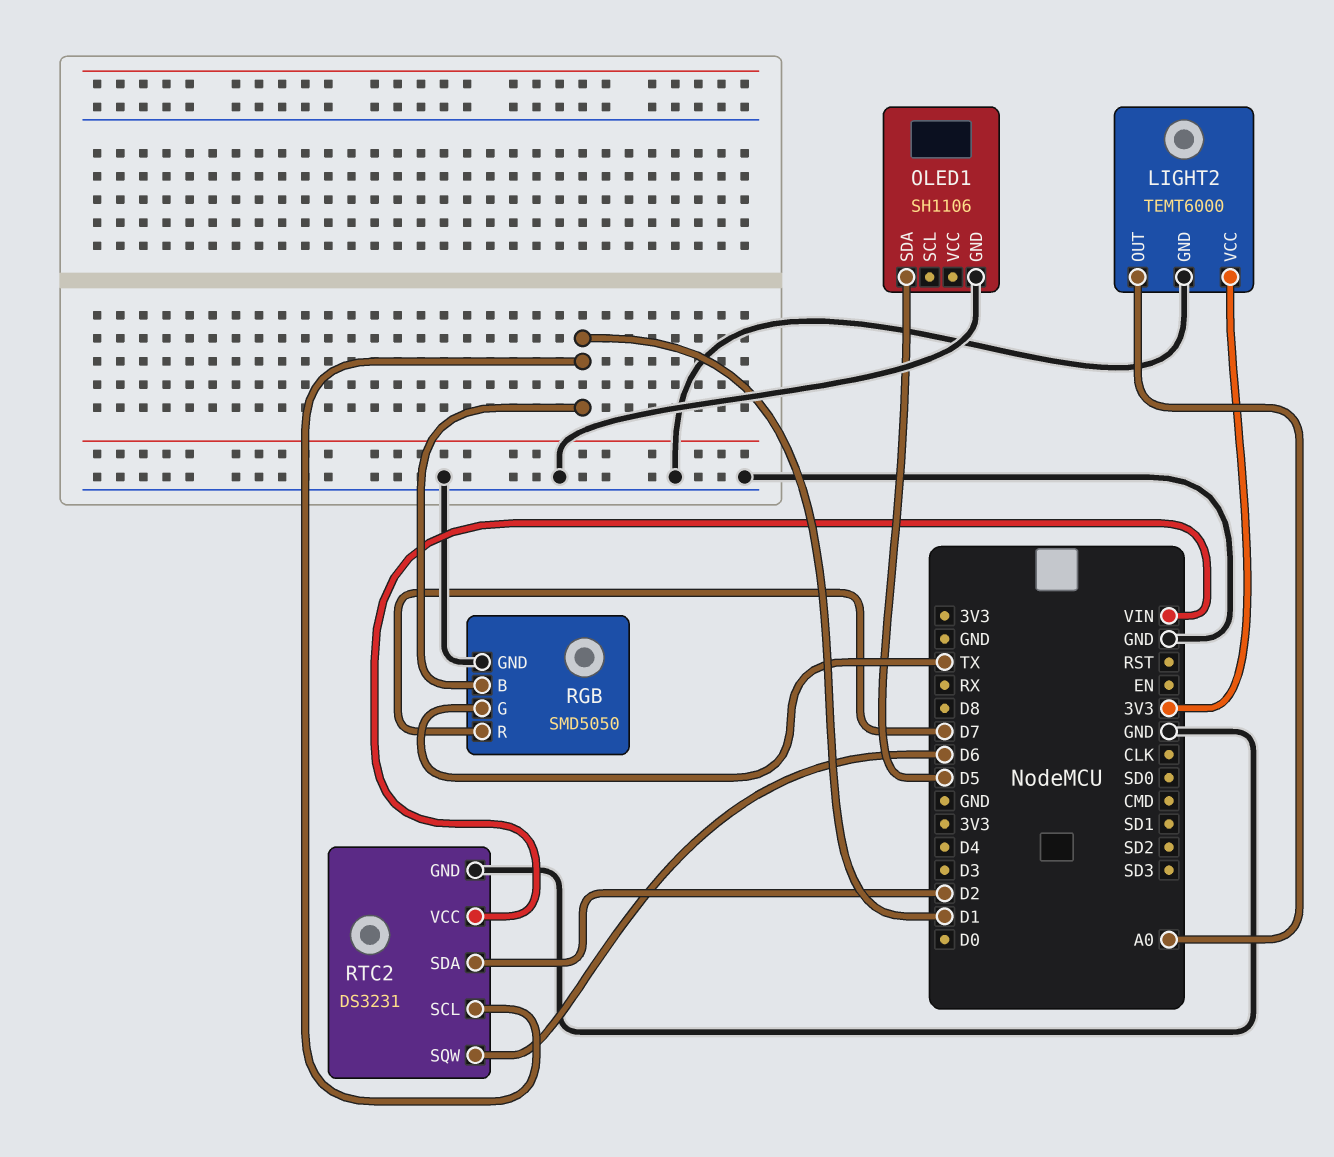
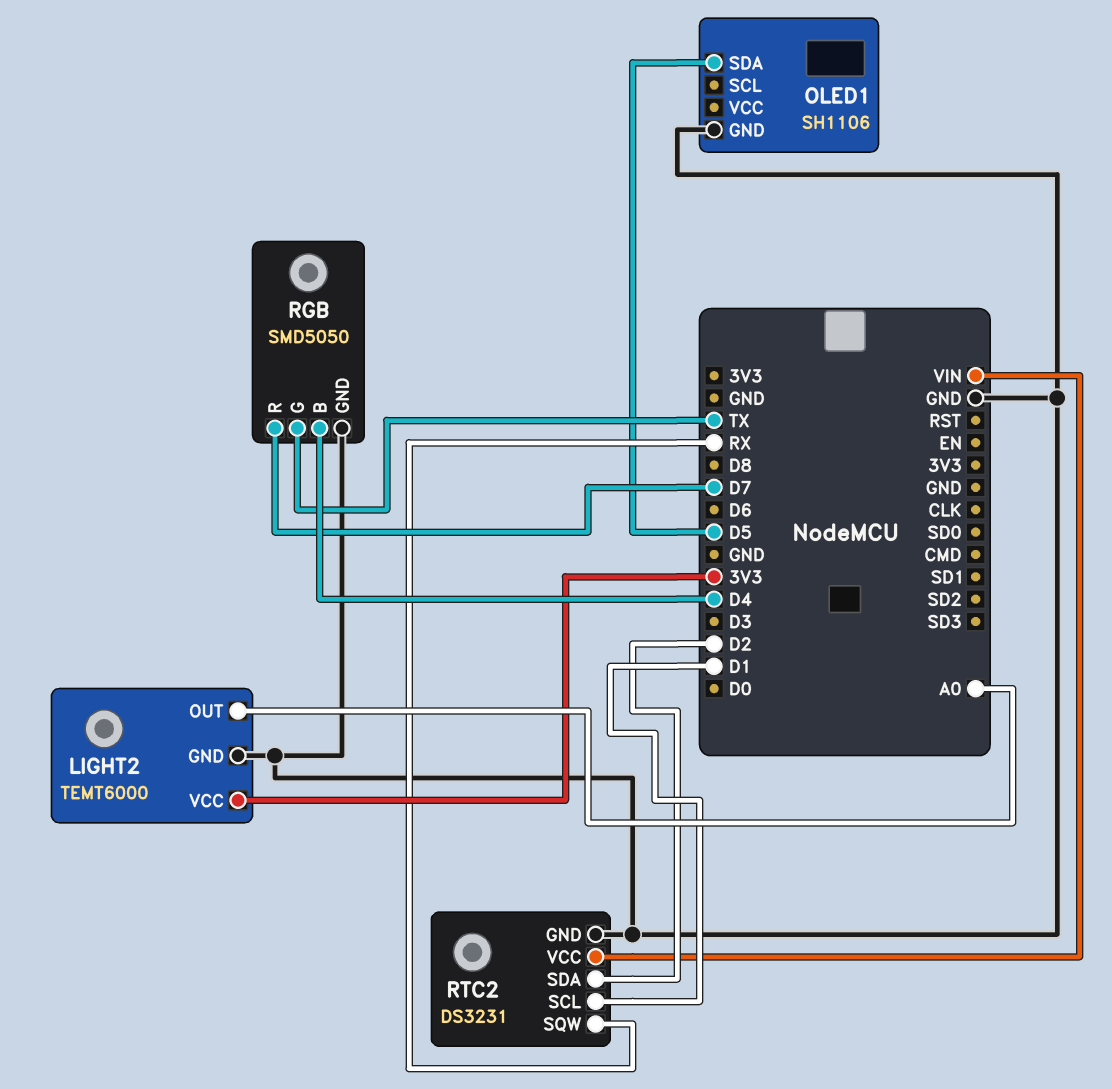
RGB pin B: D1 -> D4
RTC2 pin SQW: D6 -> RX

